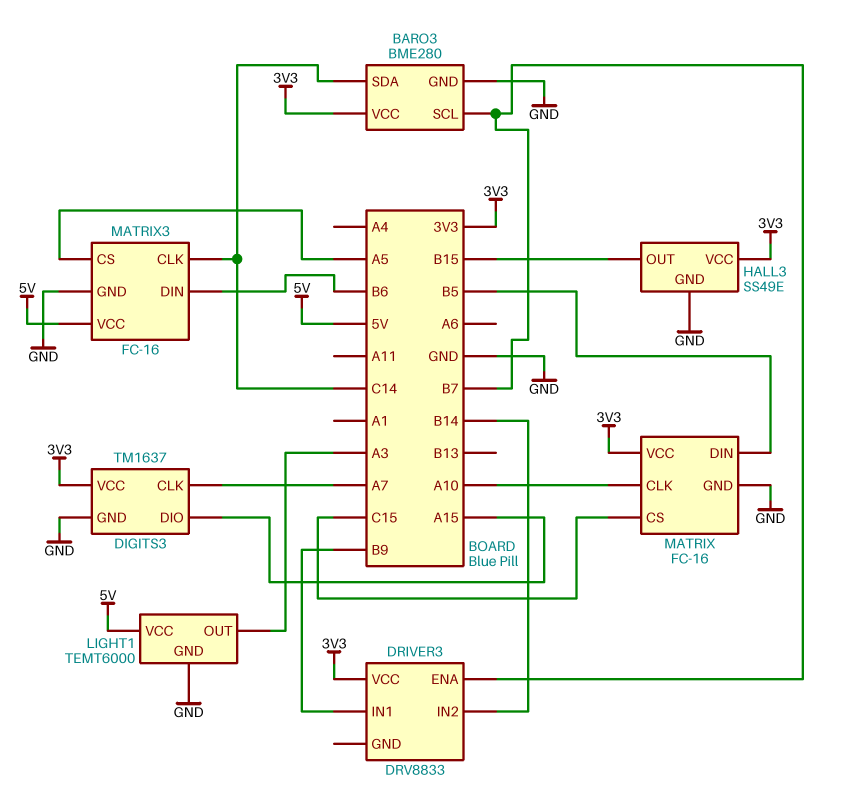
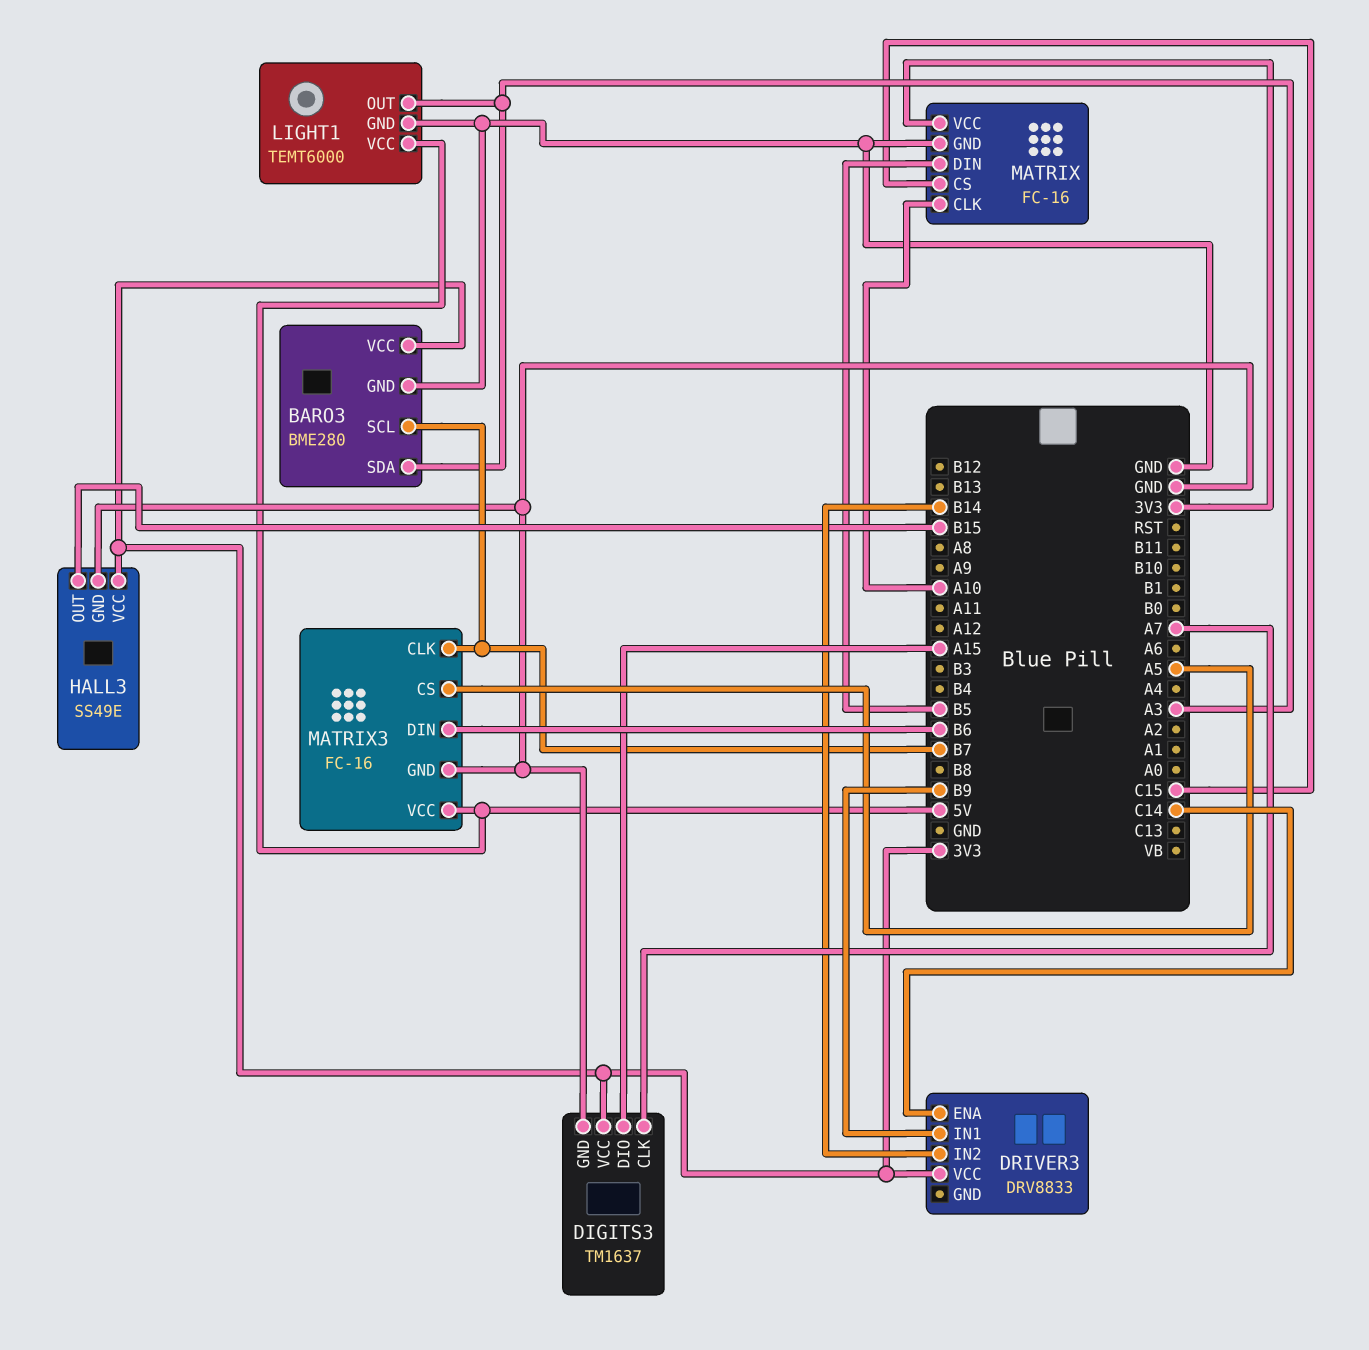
BARO3 pin SDA: C14 -> A3
DRIVER3 pin ENA: B7 -> C14
MATRIX3 pin CLK: C14 -> B7

